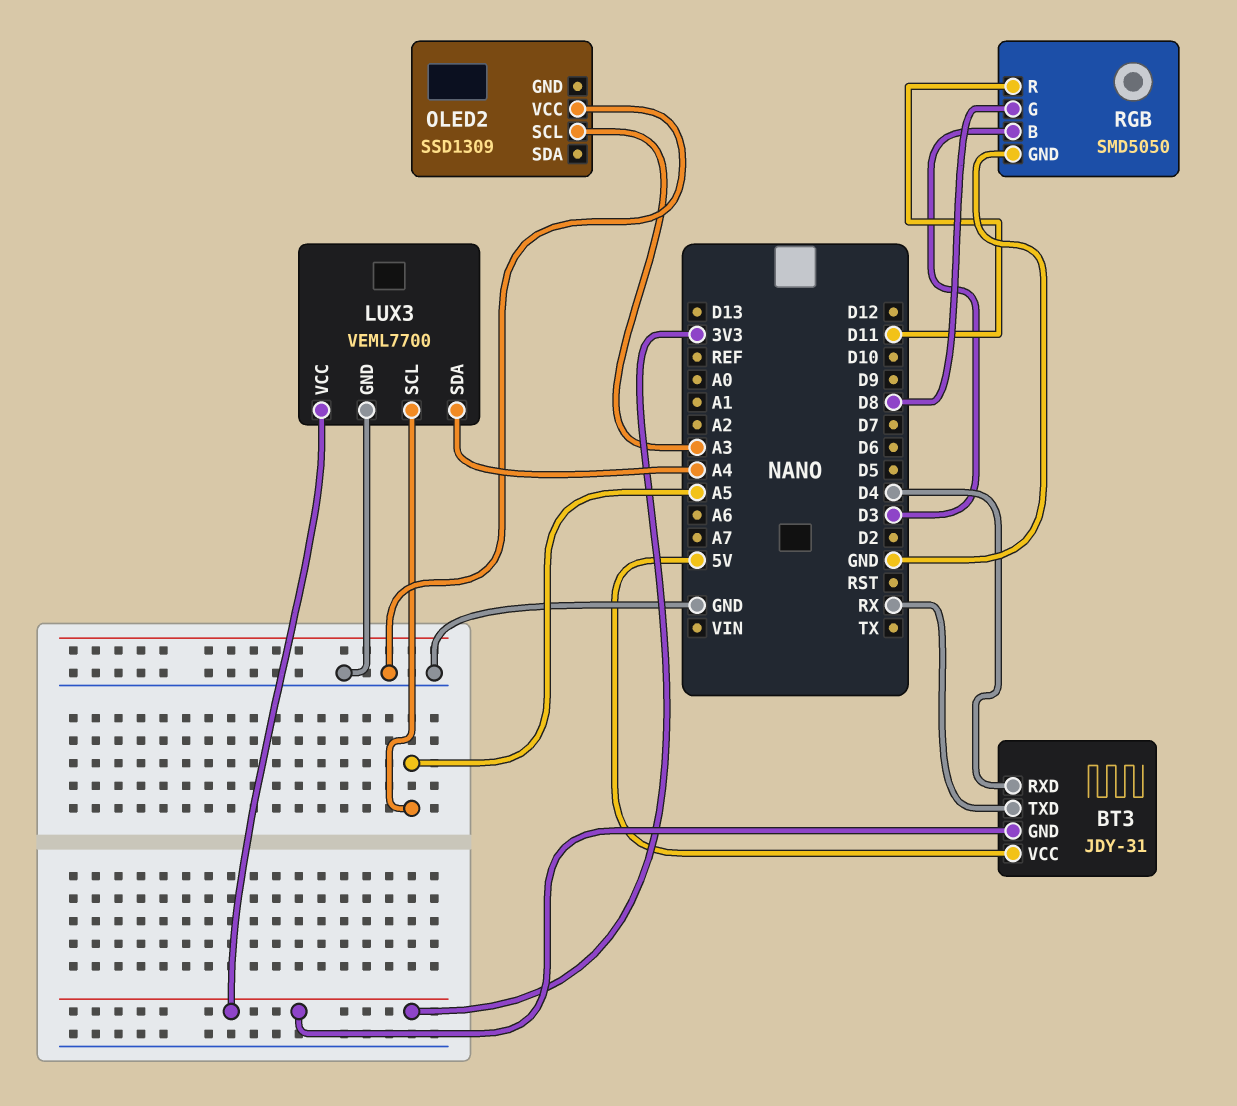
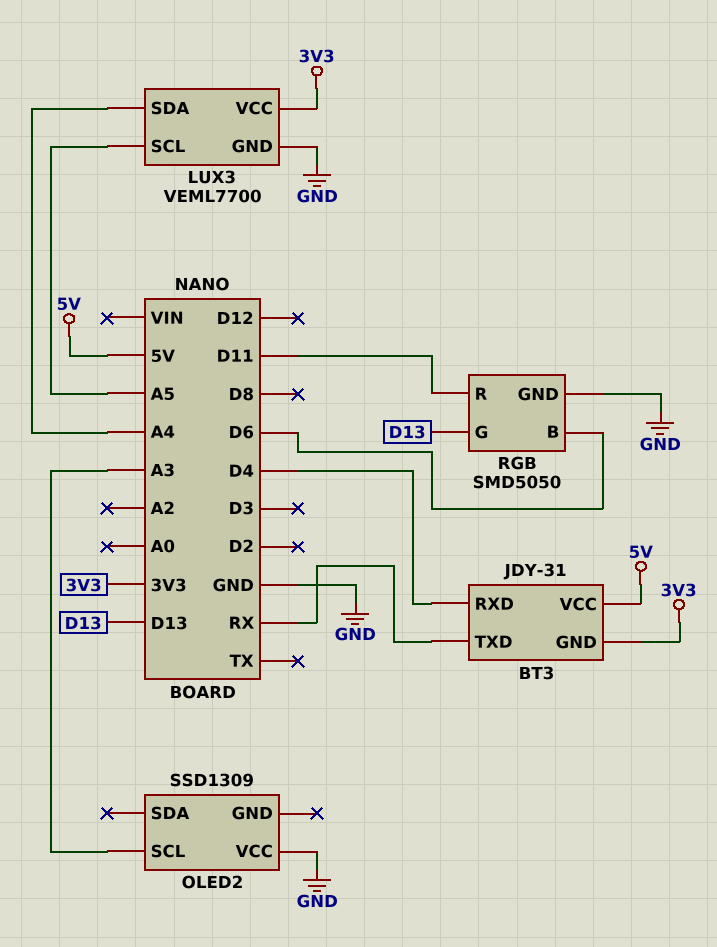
RGB pin B: D3 -> D6
RGB pin G: D8 -> D13

